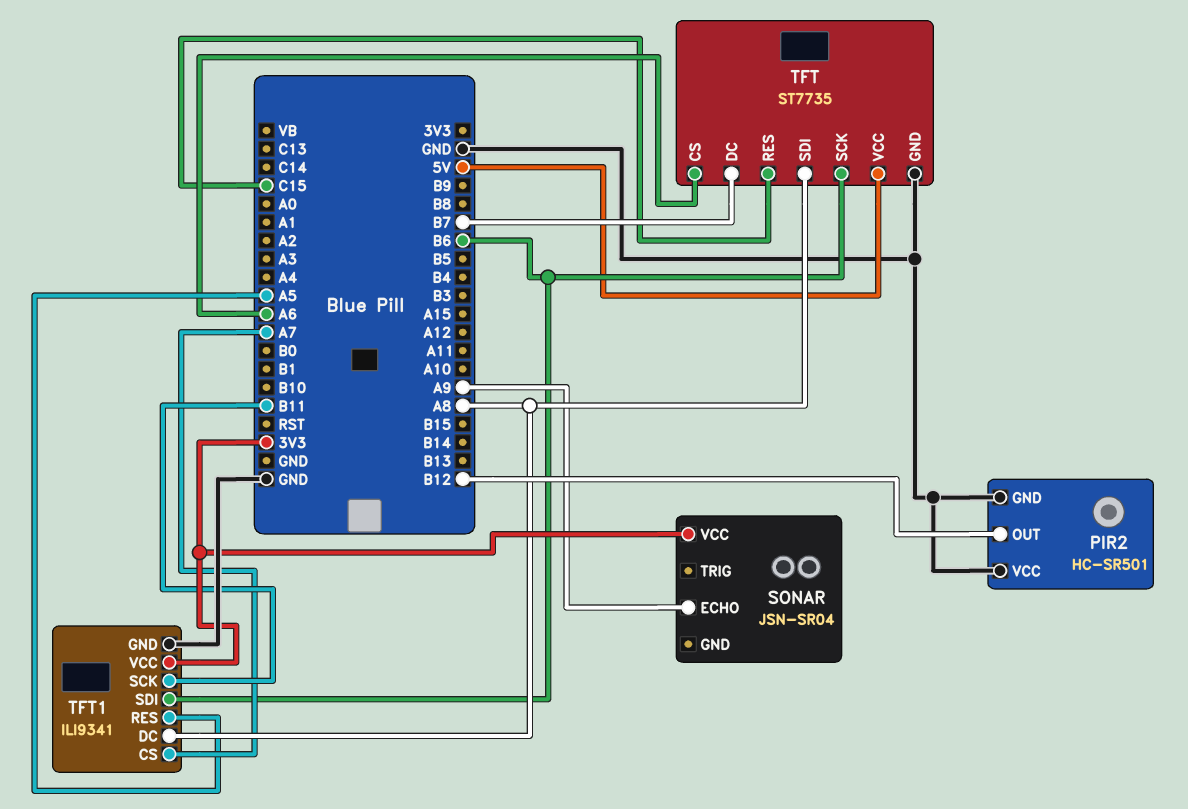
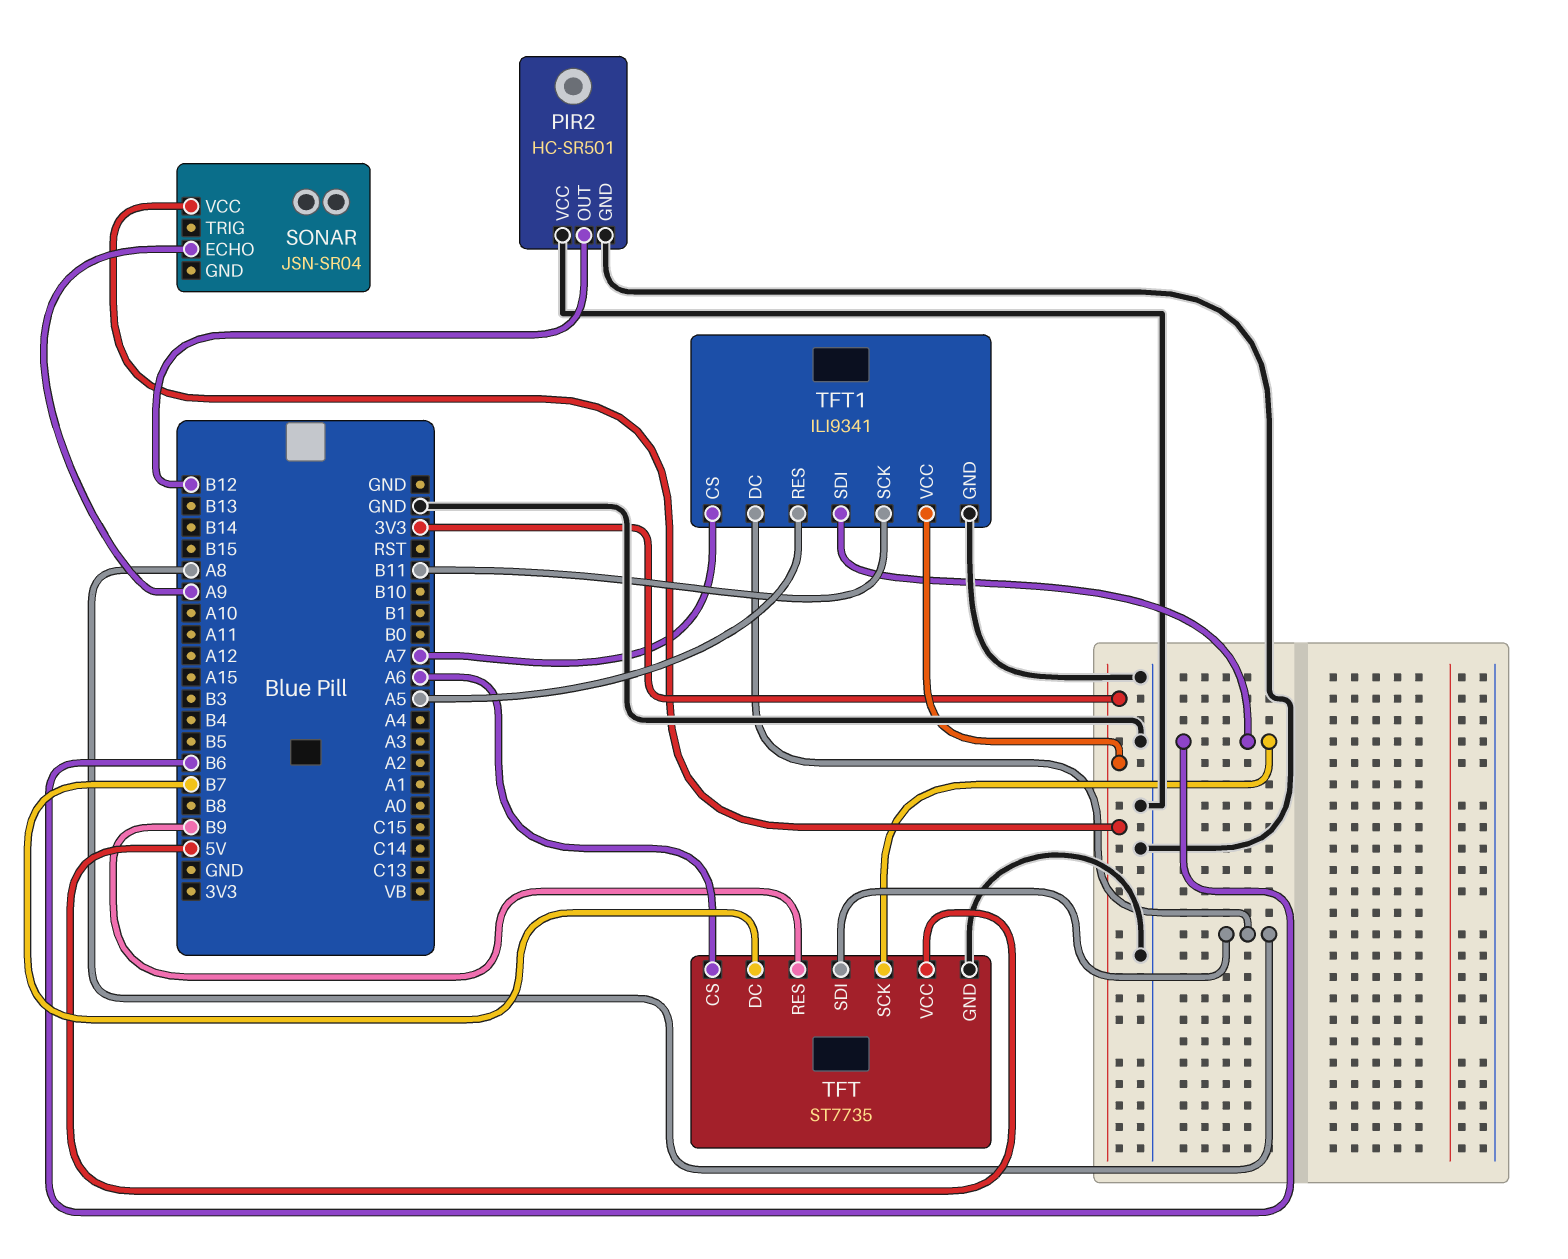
TFT pin RES: C15 -> B9

